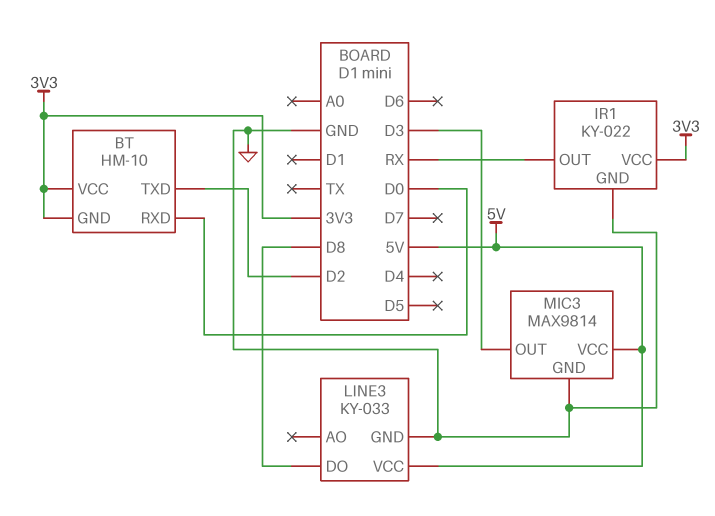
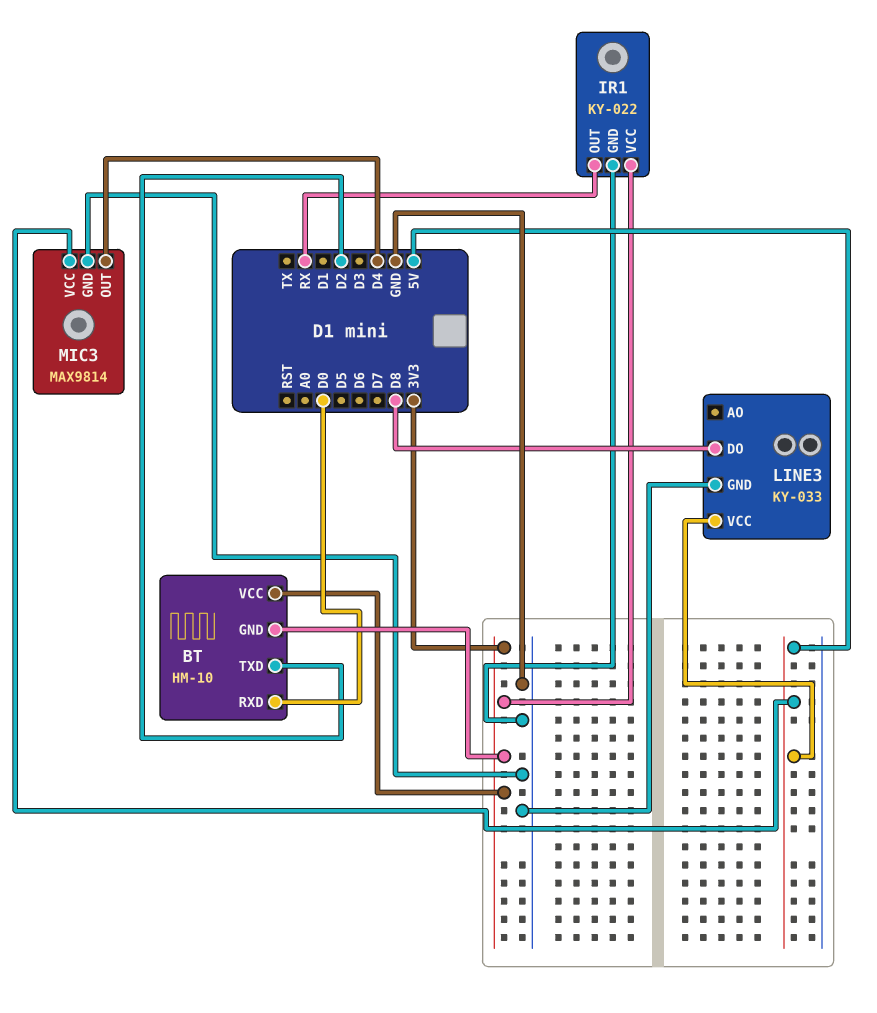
MIC3 pin OUT: D3 -> D4

